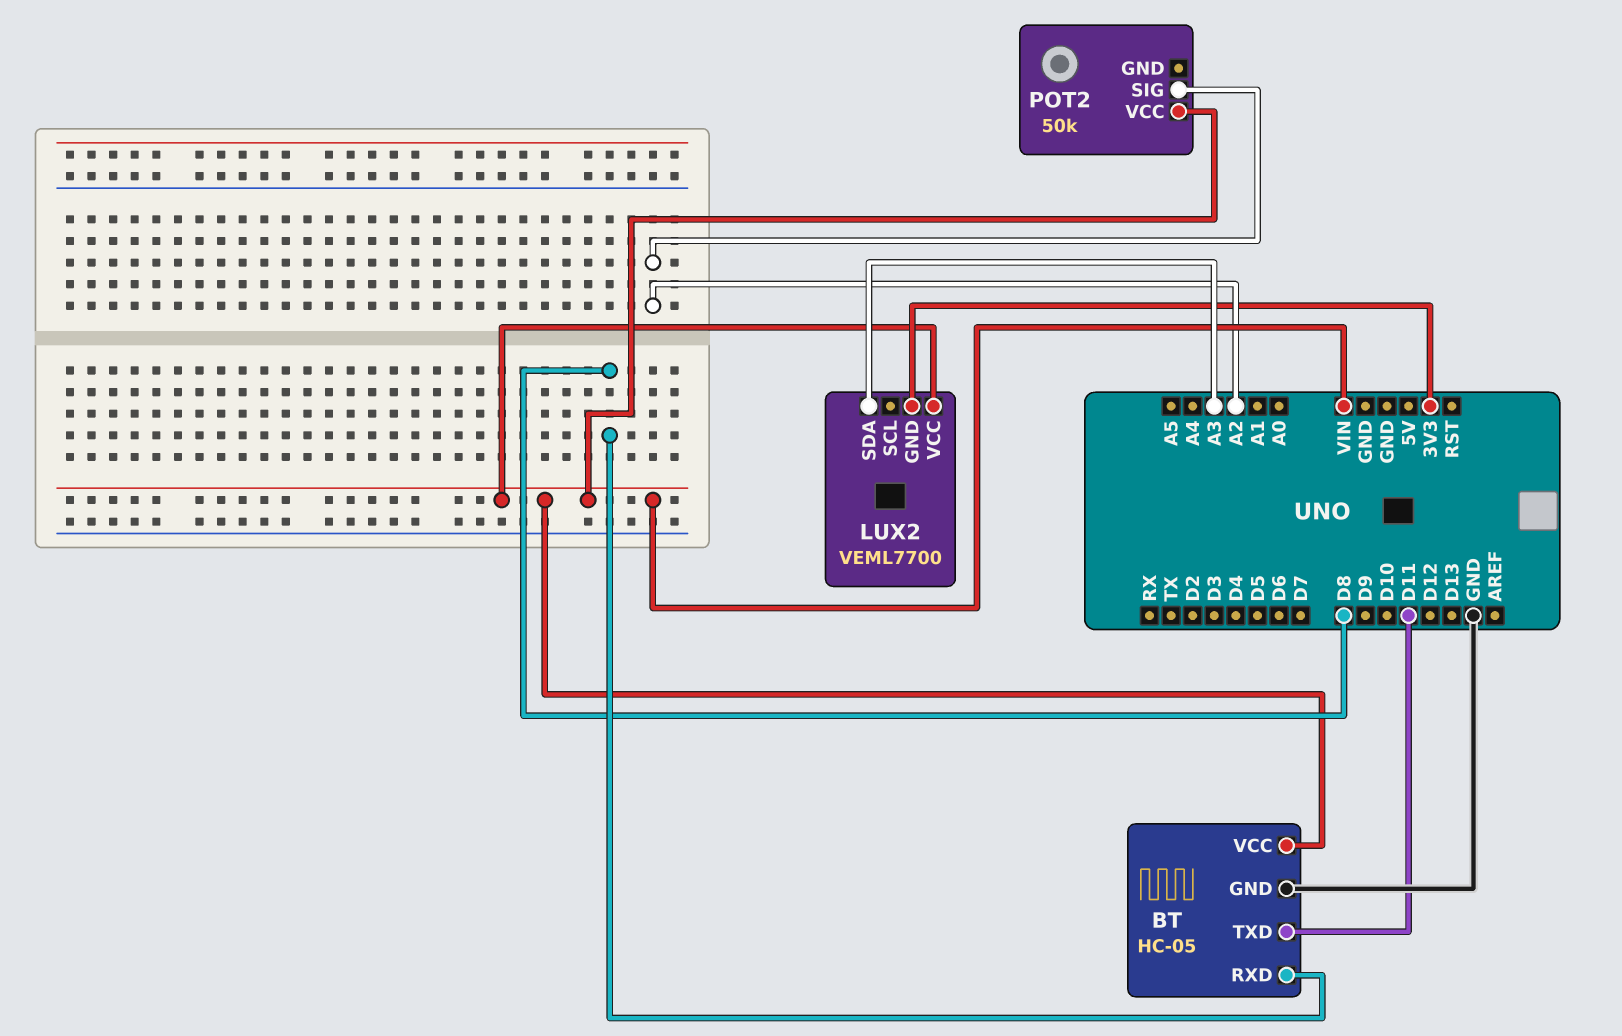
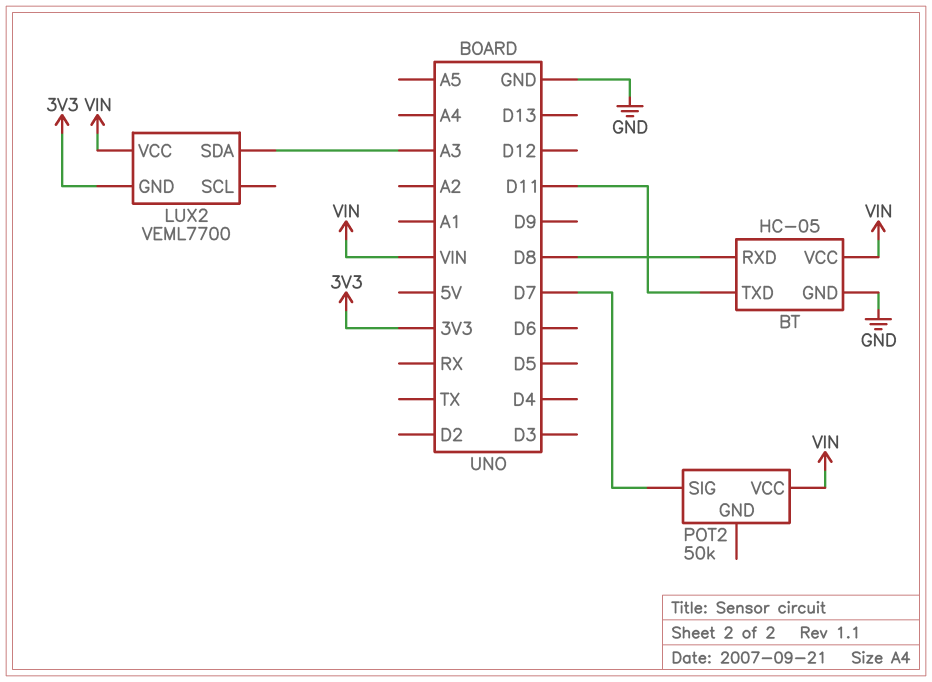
POT2 pin SIG: A2 -> D7

